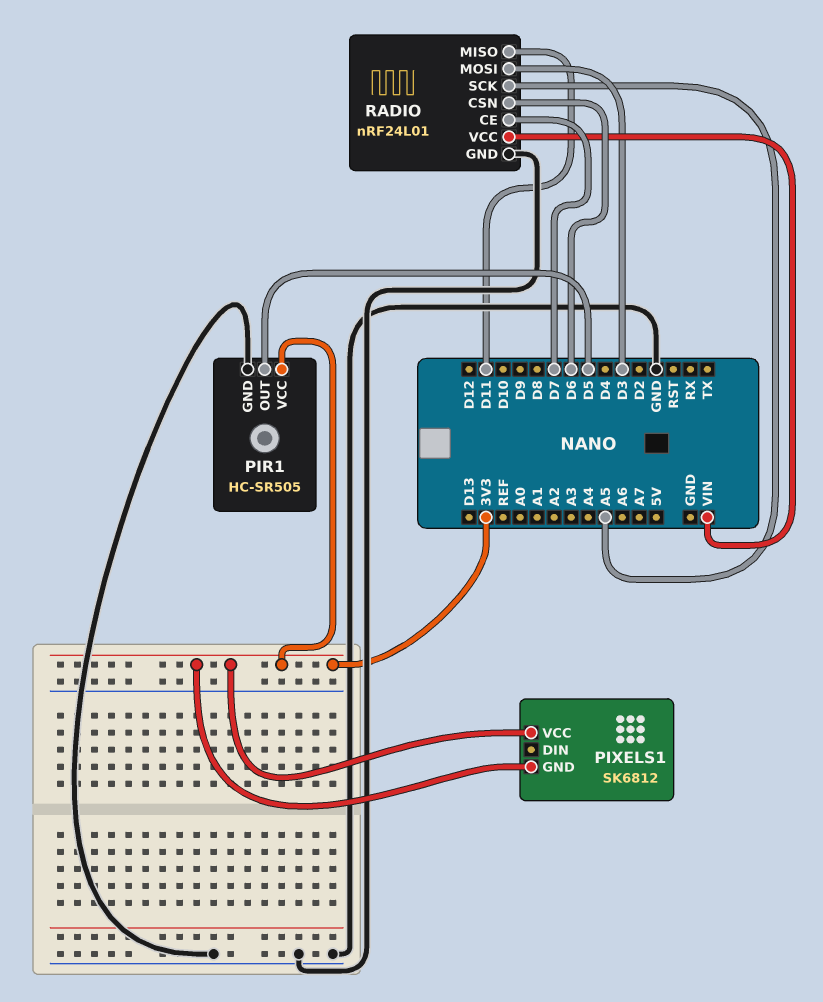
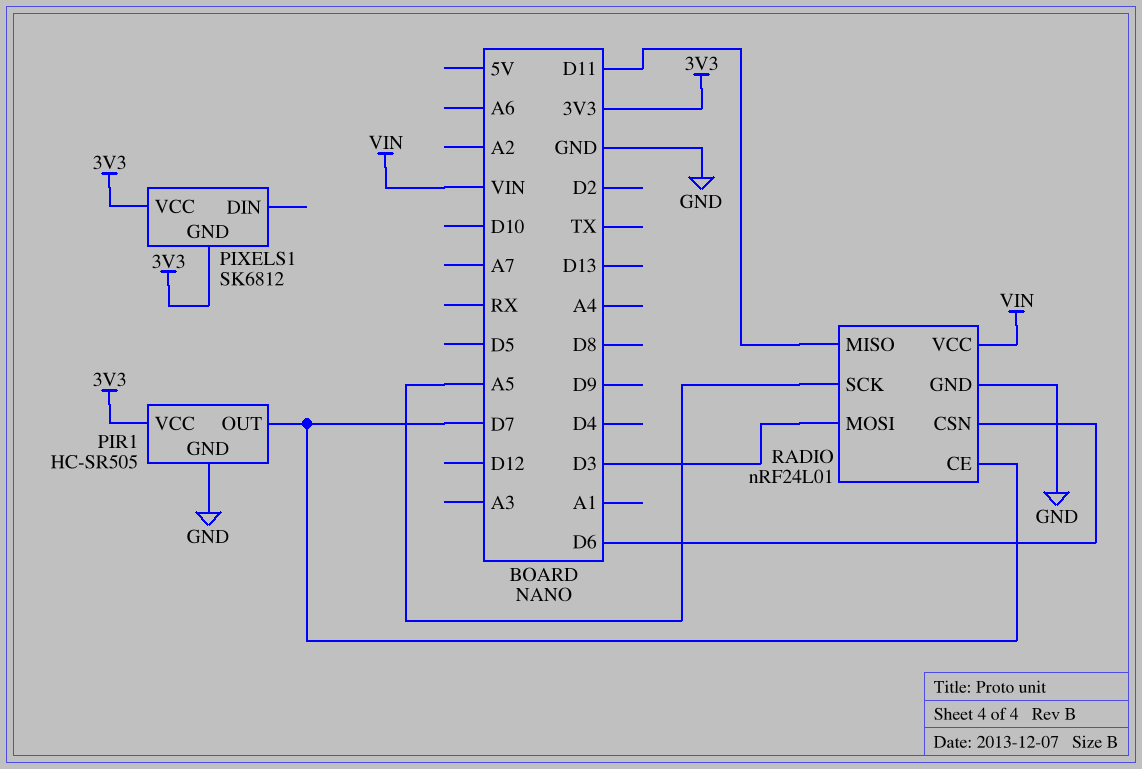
PIR1 pin OUT: D5 -> D7

